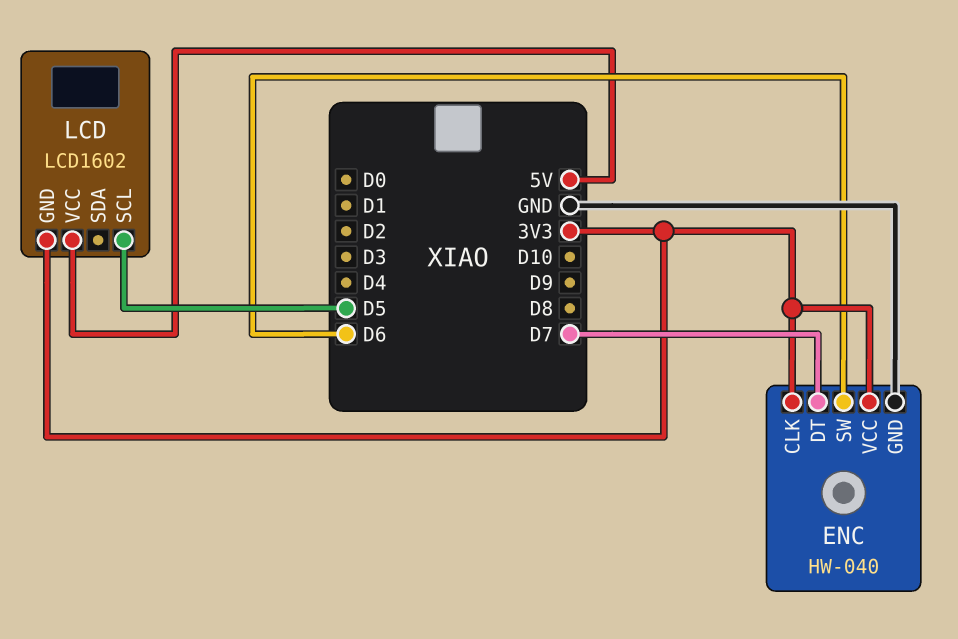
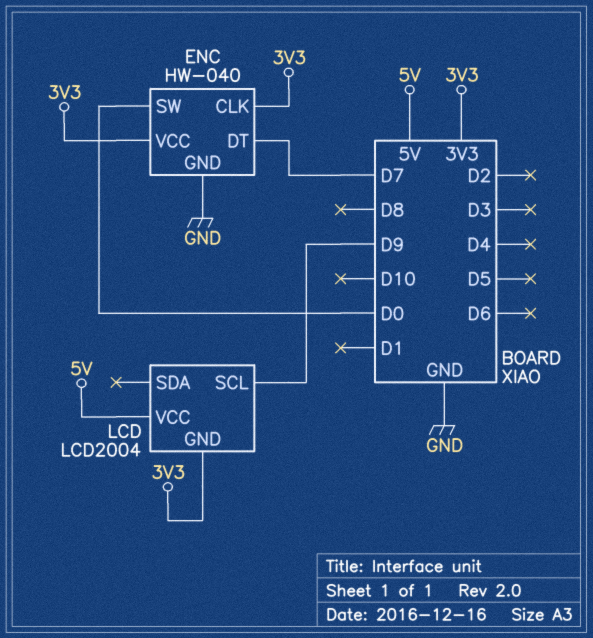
ENC pin SW: D6 -> D0
LCD: LCD1602 -> LCD2004
LCD pin SCL: D5 -> D9

